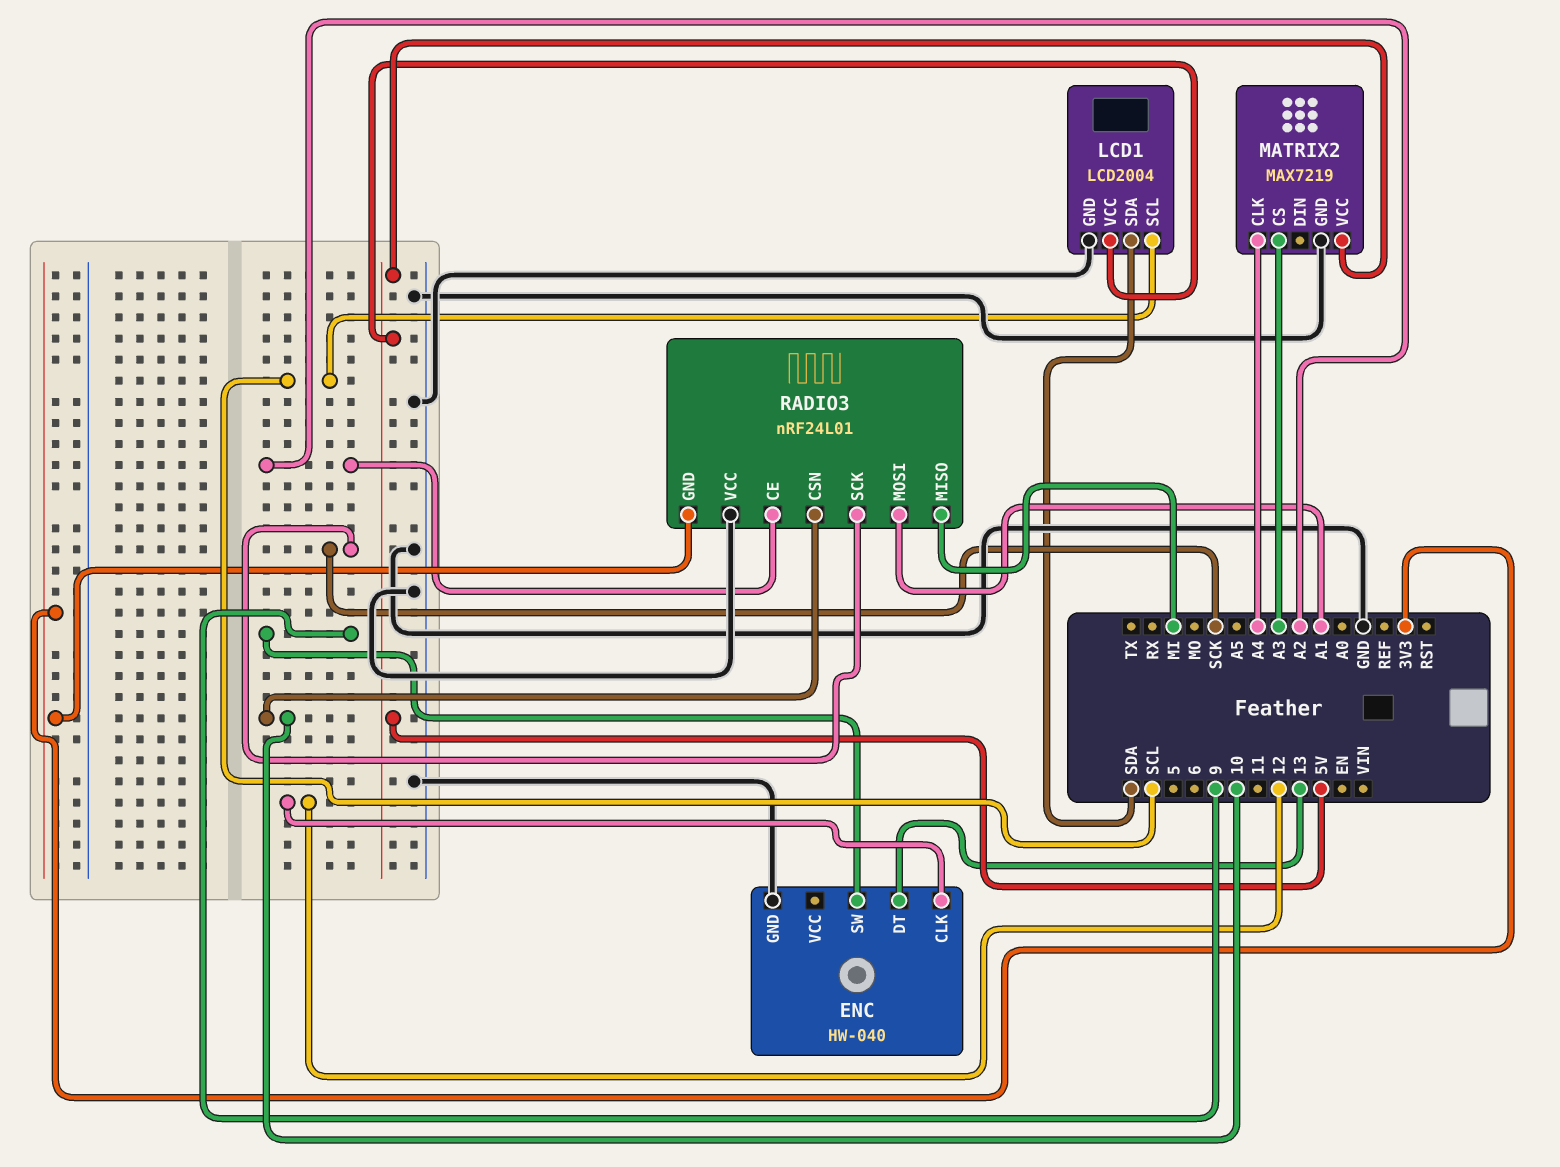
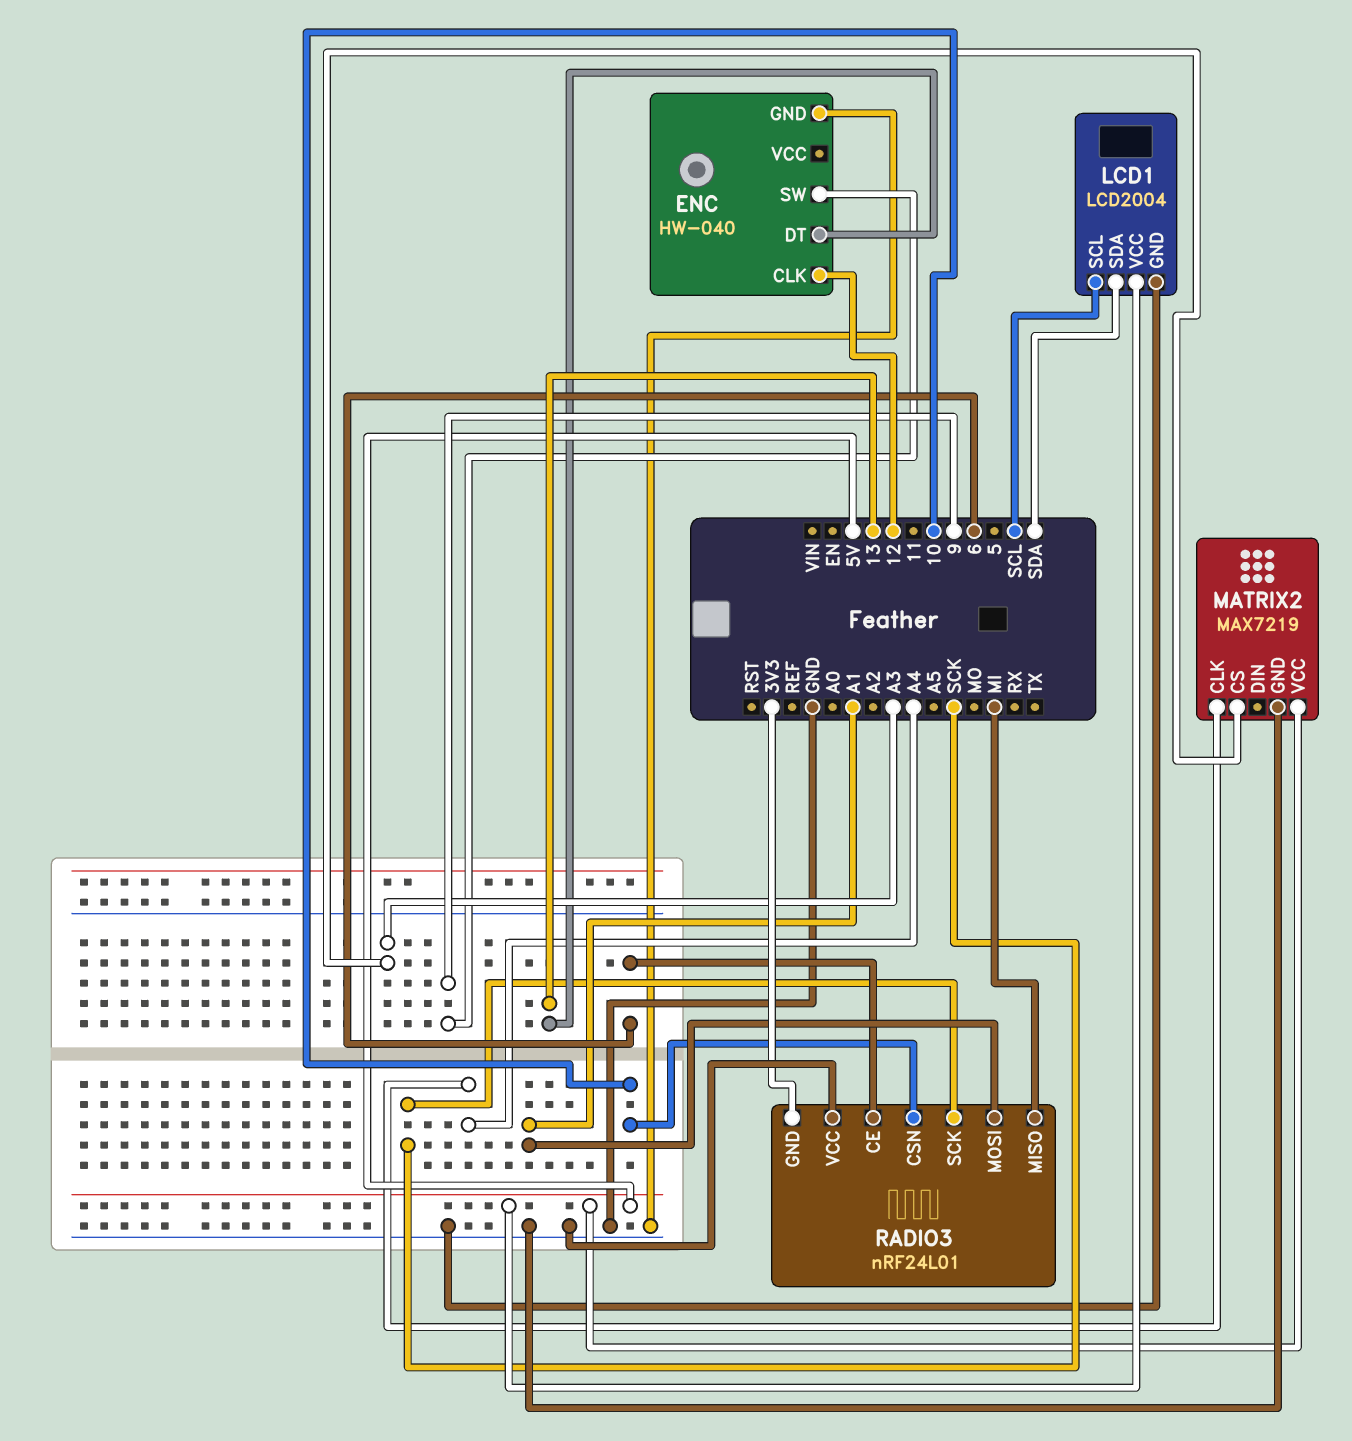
RADIO3 pin CE: A2 -> 6

